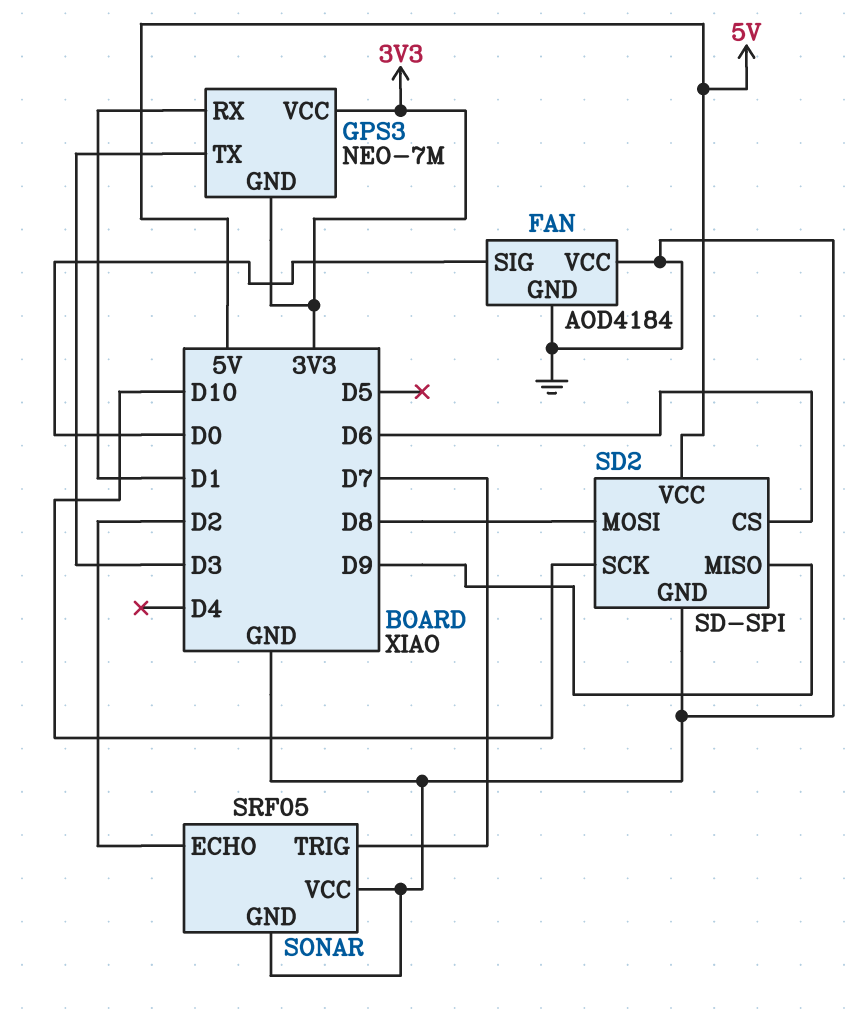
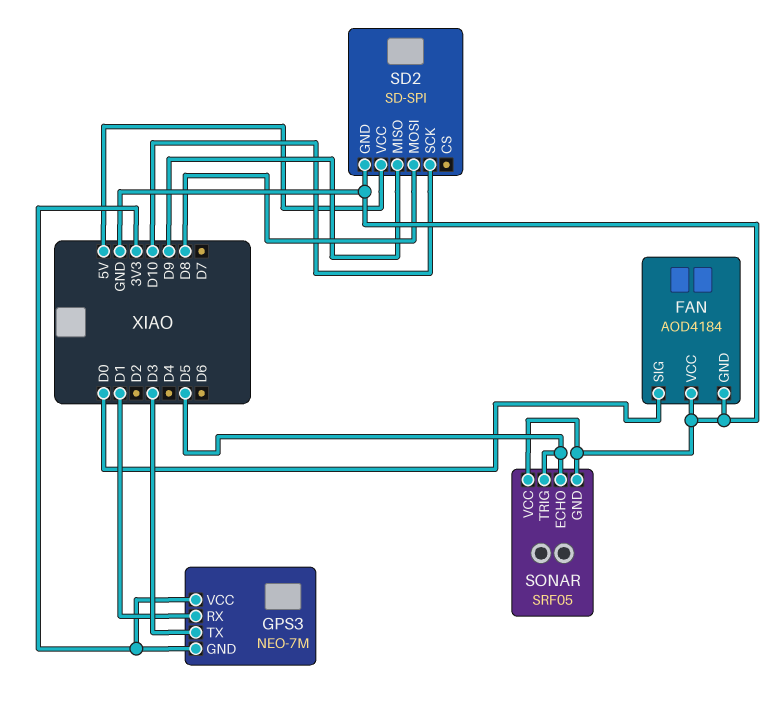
SD2 pin CS: D6 -> none
SONAR pin ECHO: D2 -> D5
SONAR pin TRIG: D7 -> D5

